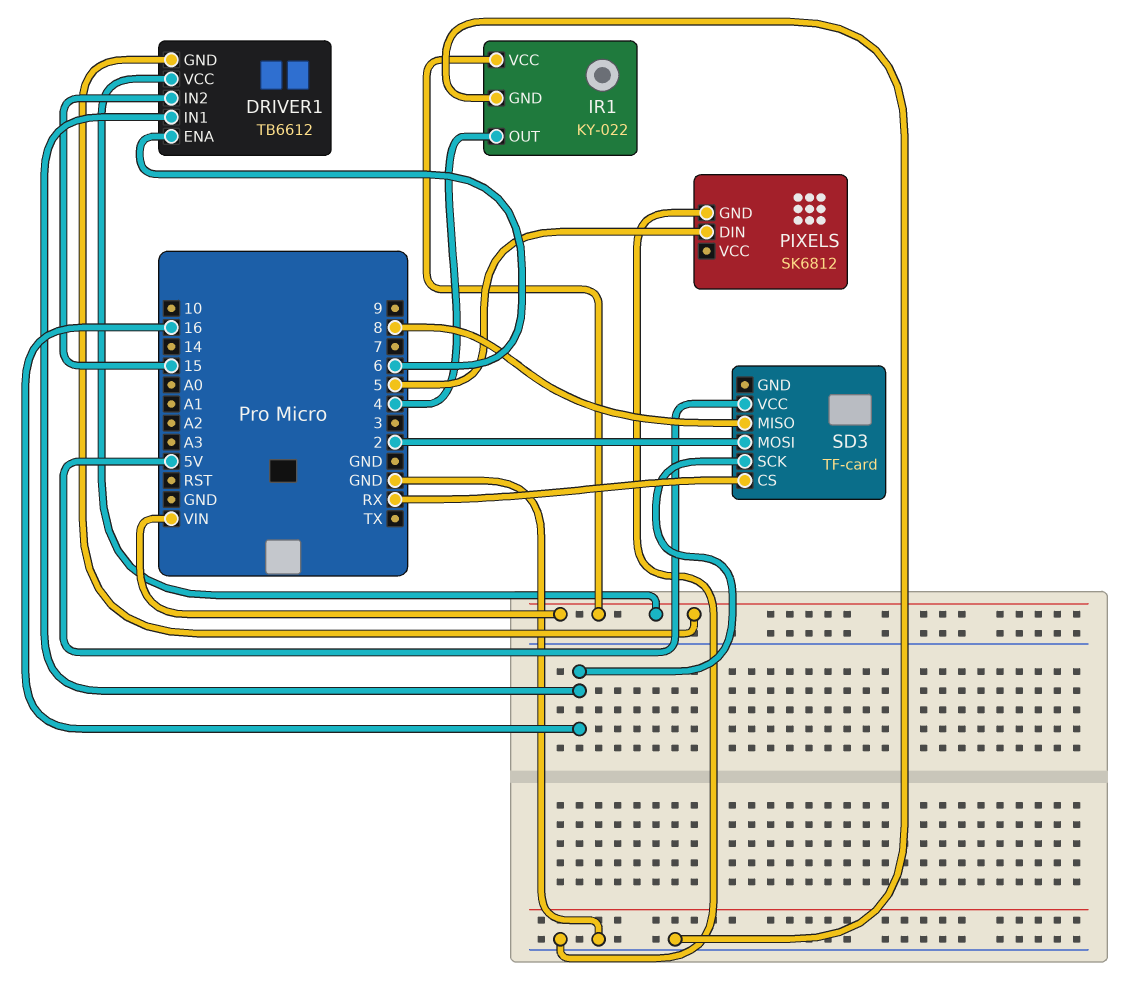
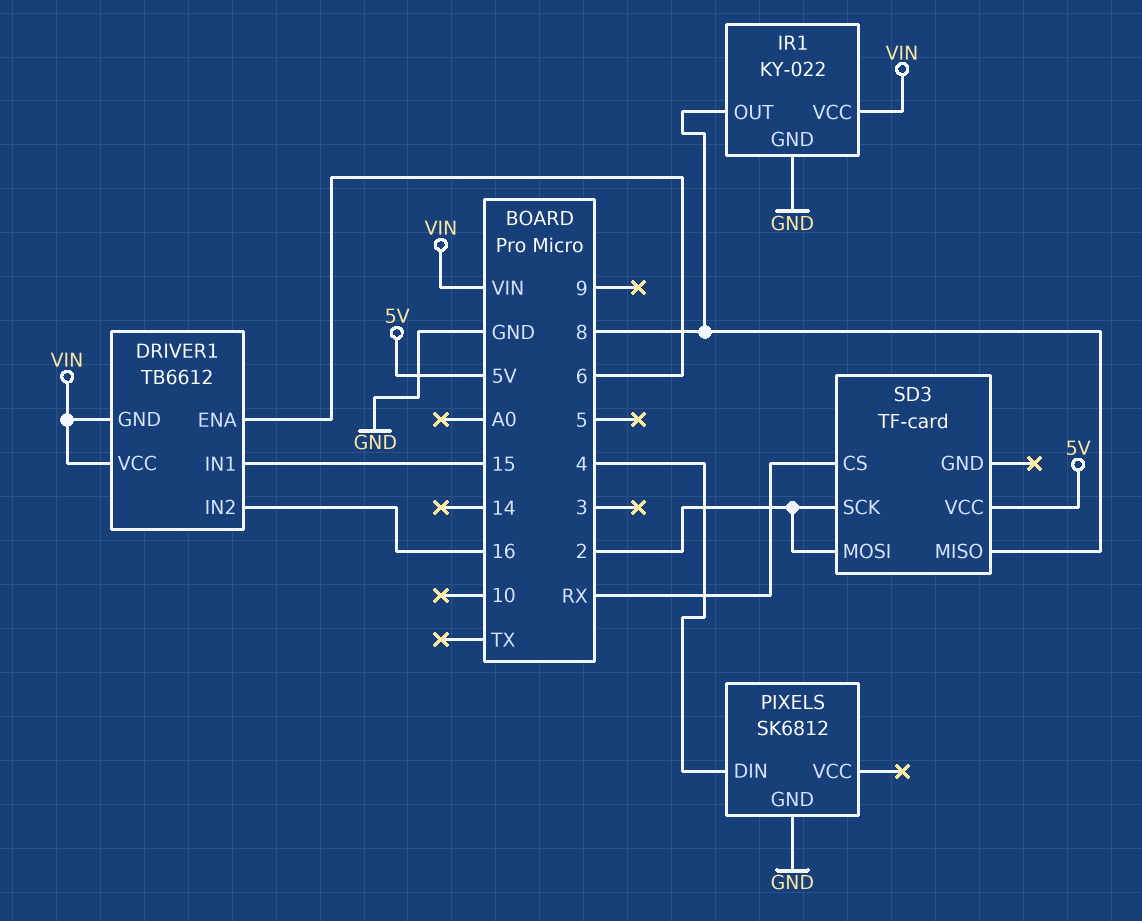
DRIVER1 pin IN1: 16 -> 15
DRIVER1 pin IN2: 15 -> 16
IR1 pin OUT: 4 -> 8
PIXELS pin DIN: 5 -> 4
SD3 pin SCK: 16 -> 2

